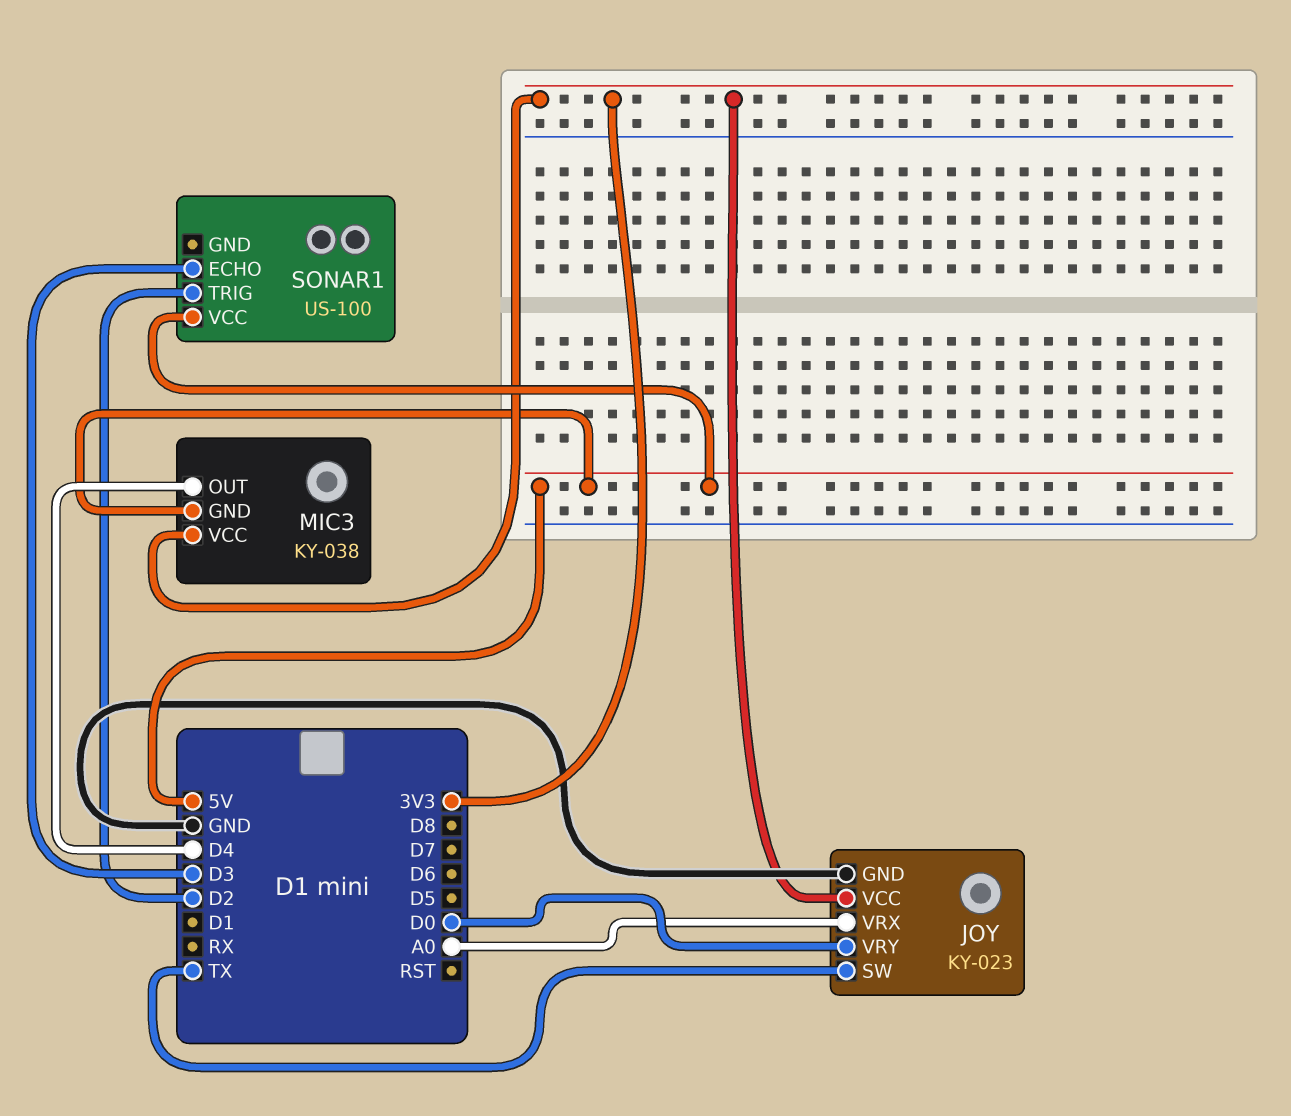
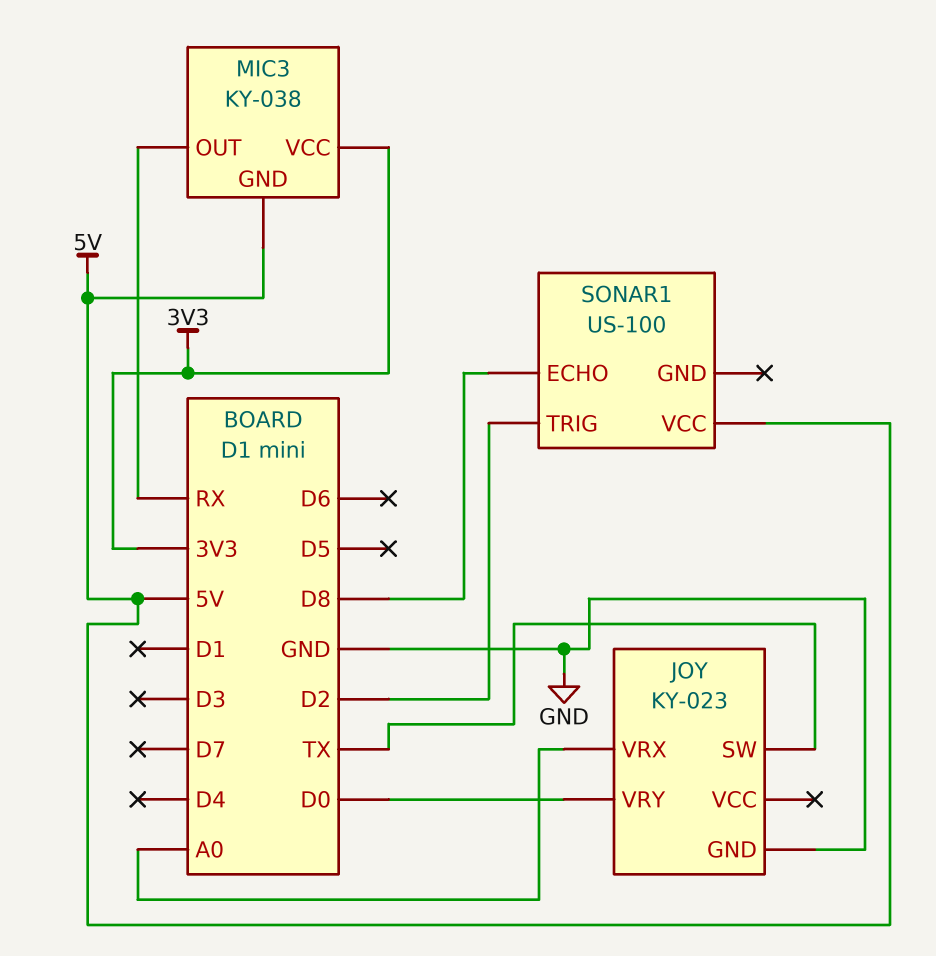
JOY pin VCC: 3V3 -> none
MIC3 pin OUT: D4 -> RX
SONAR1 pin ECHO: D3 -> D8

